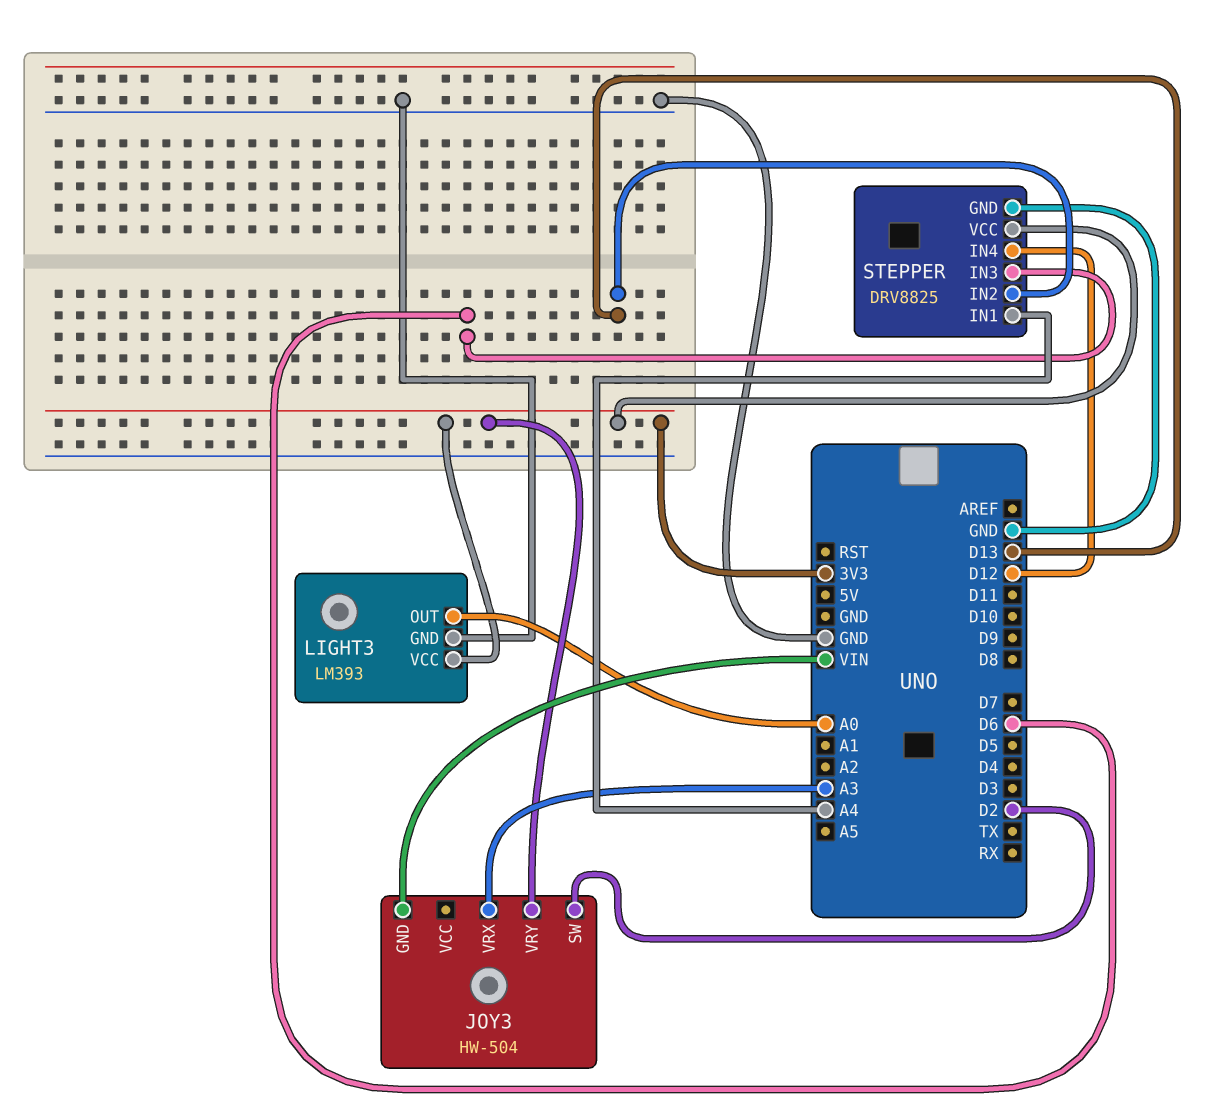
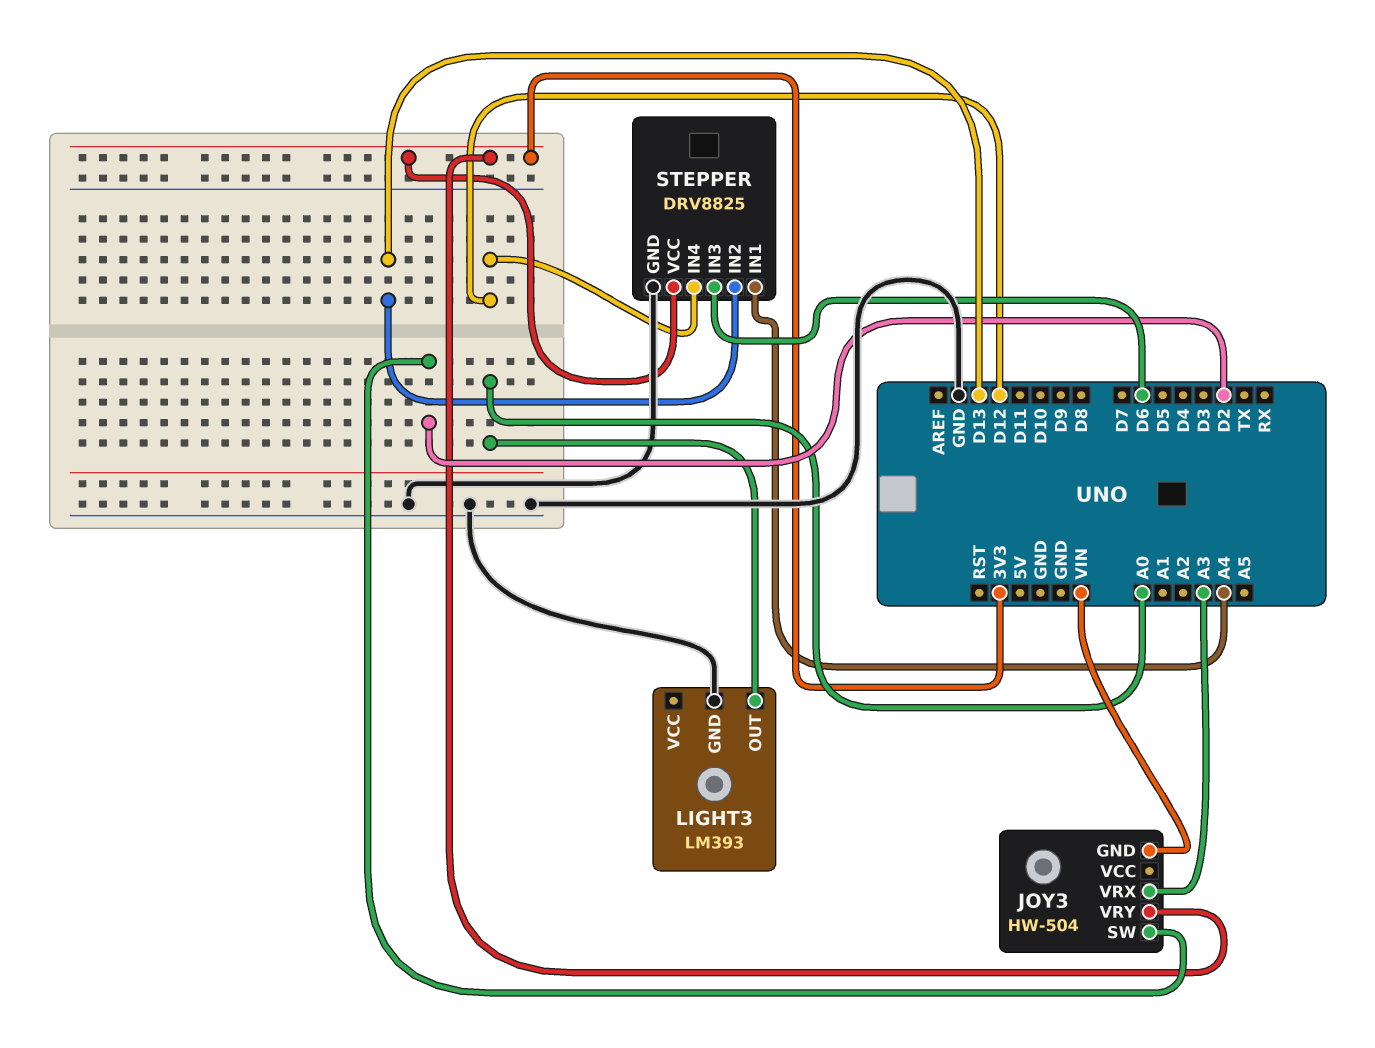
LIGHT3 pin VCC: 3V3 -> none

